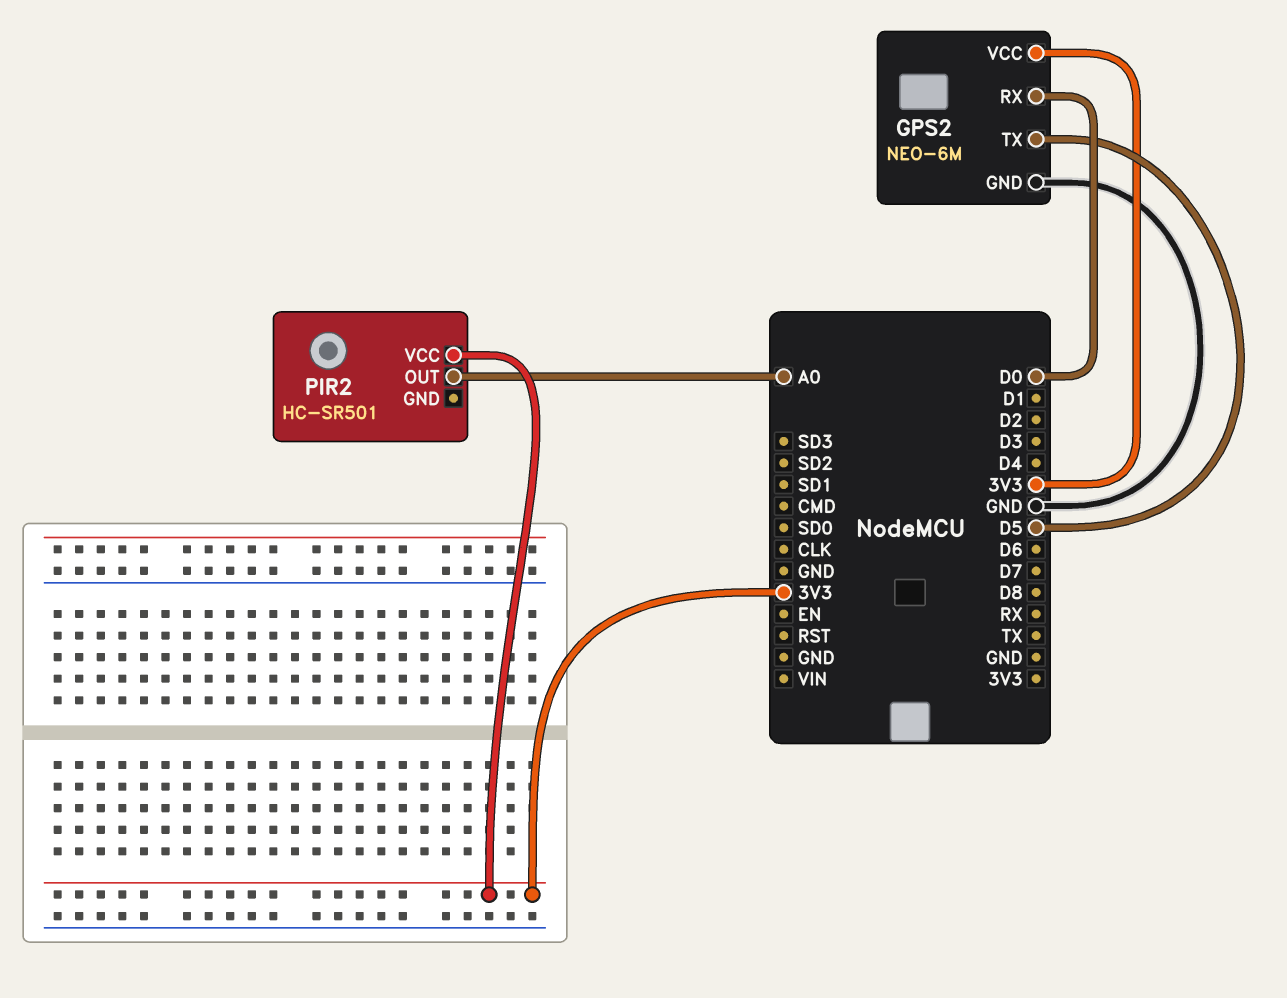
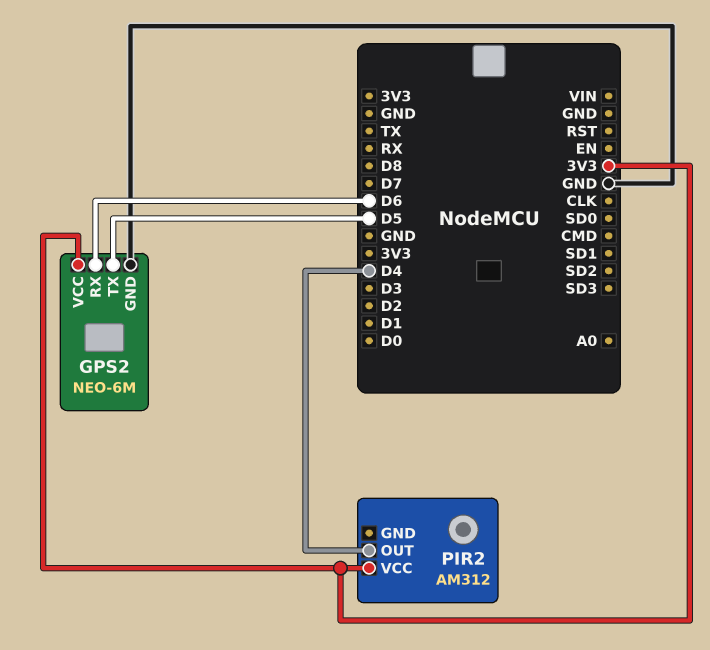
GPS2 pin RX: D0 -> D6
PIR2: HC-SR501 -> AM312
PIR2 pin OUT: A0 -> D4

